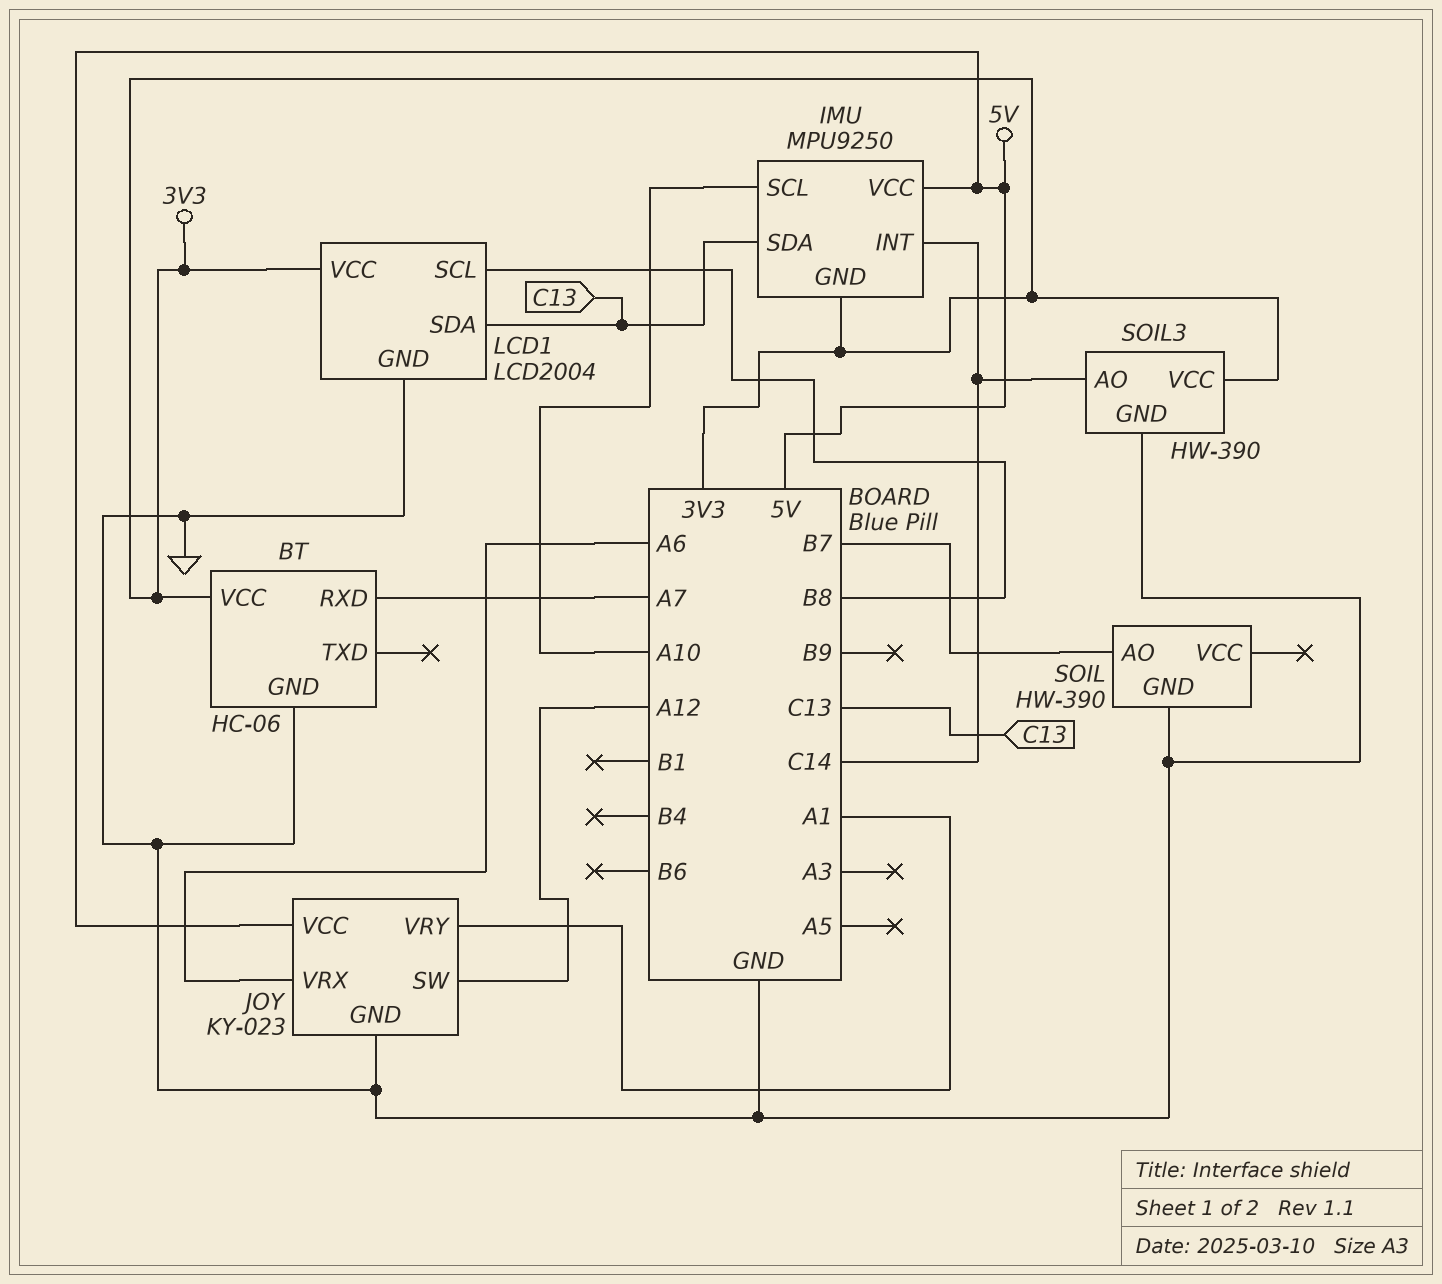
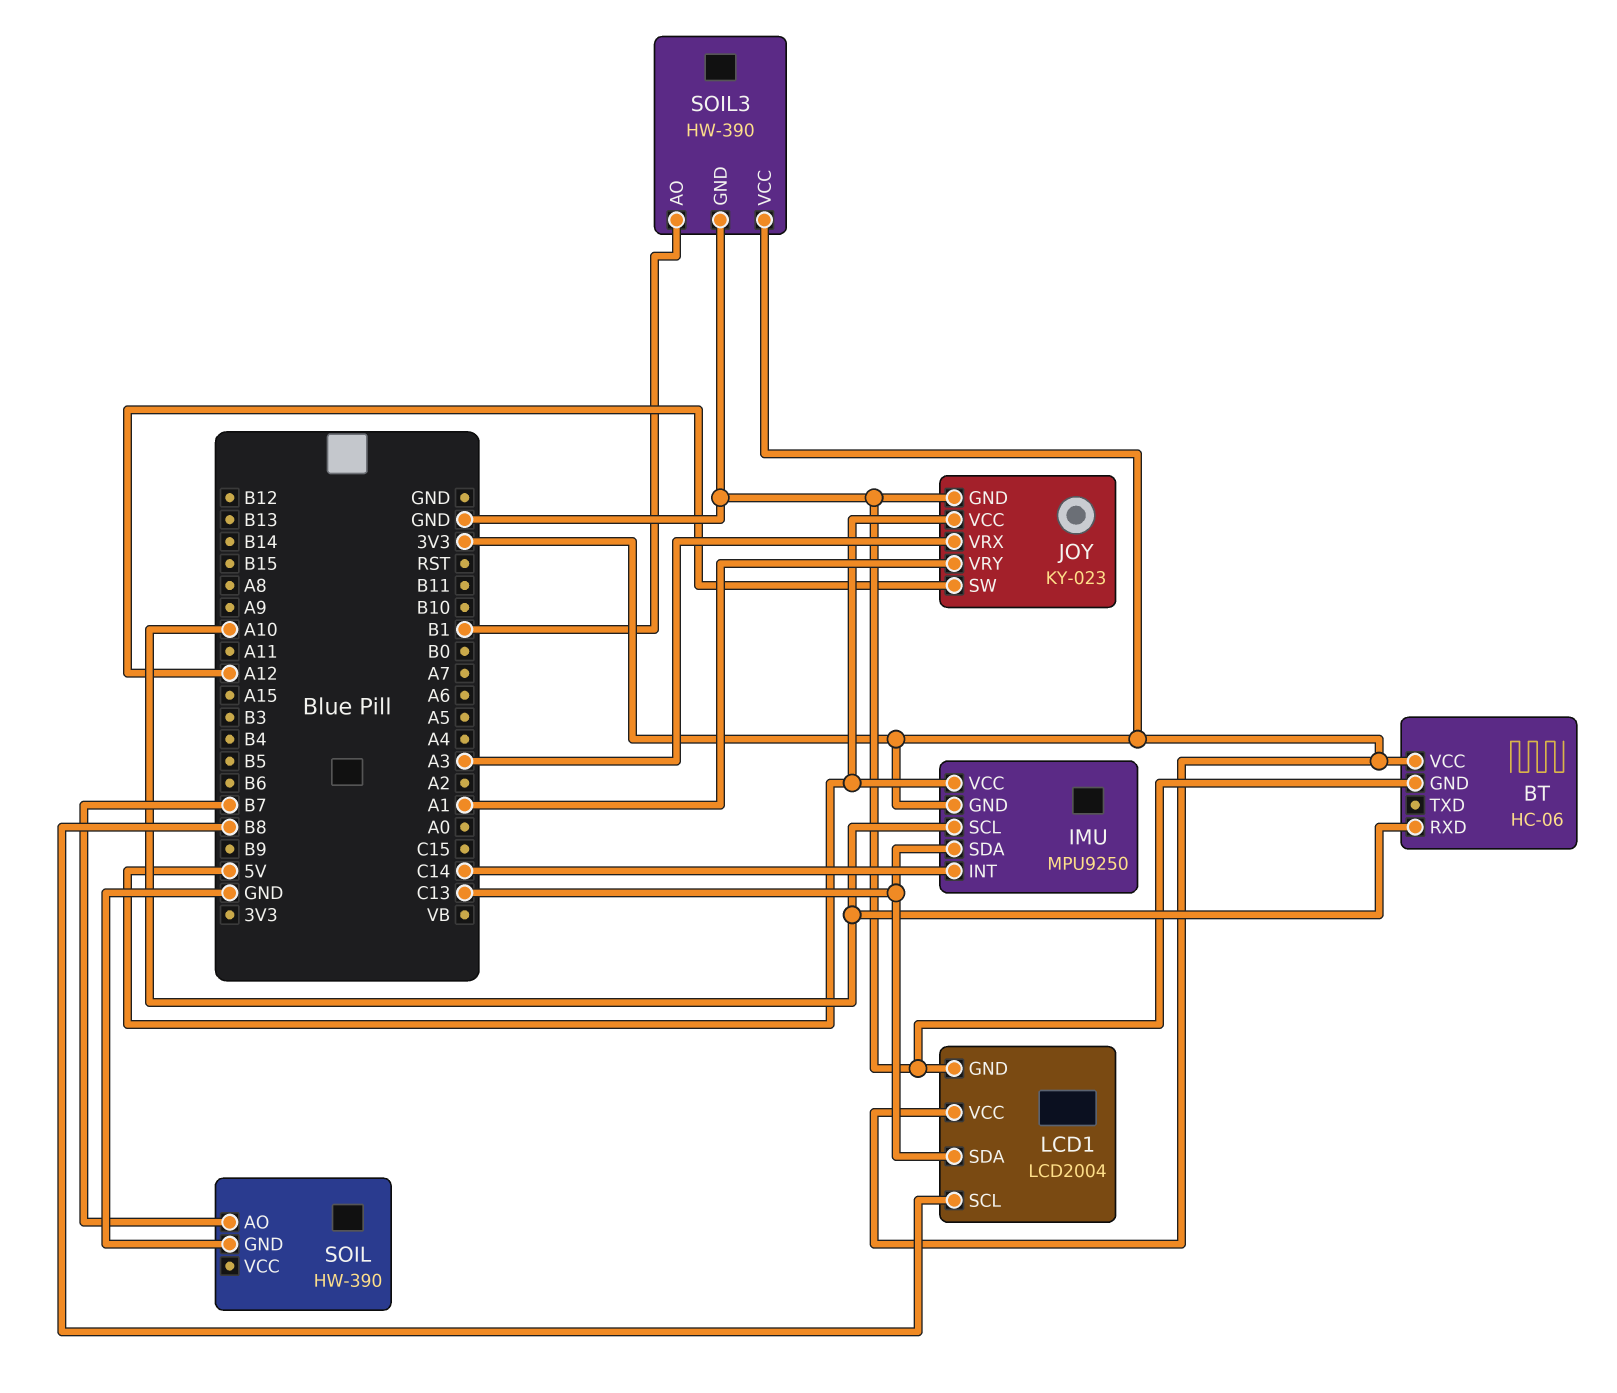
BT pin RXD: A7 -> A10
JOY pin VRX: A6 -> A3
SOIL3 pin AO: C14 -> B1

